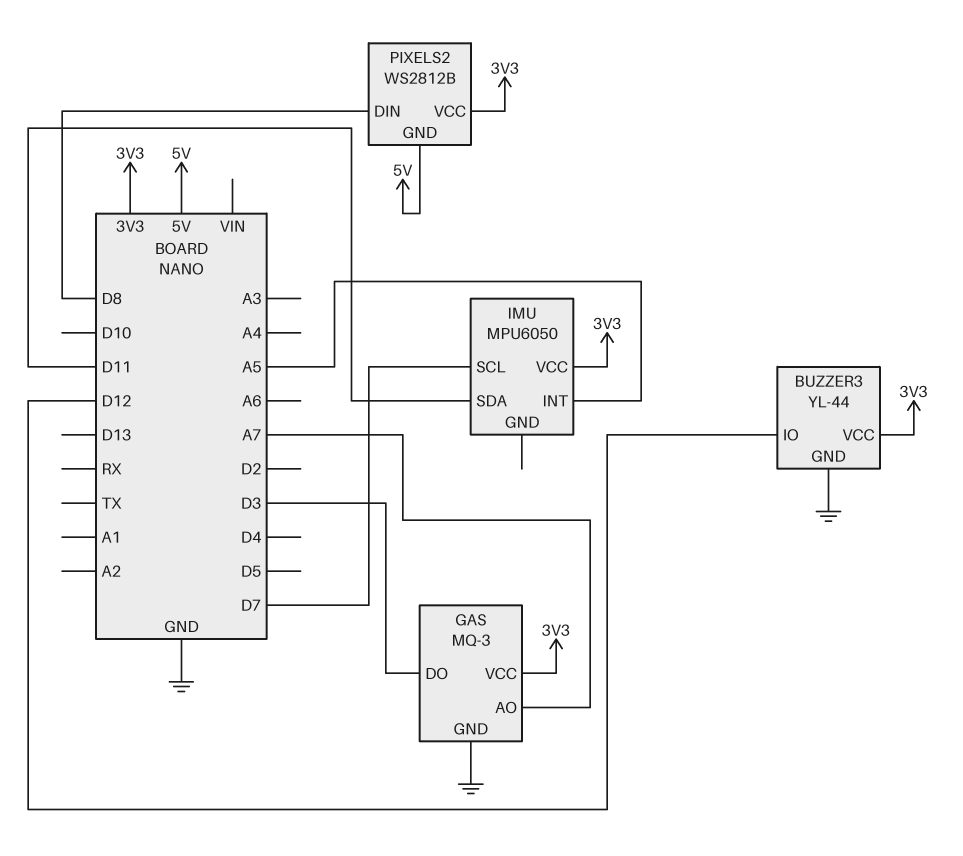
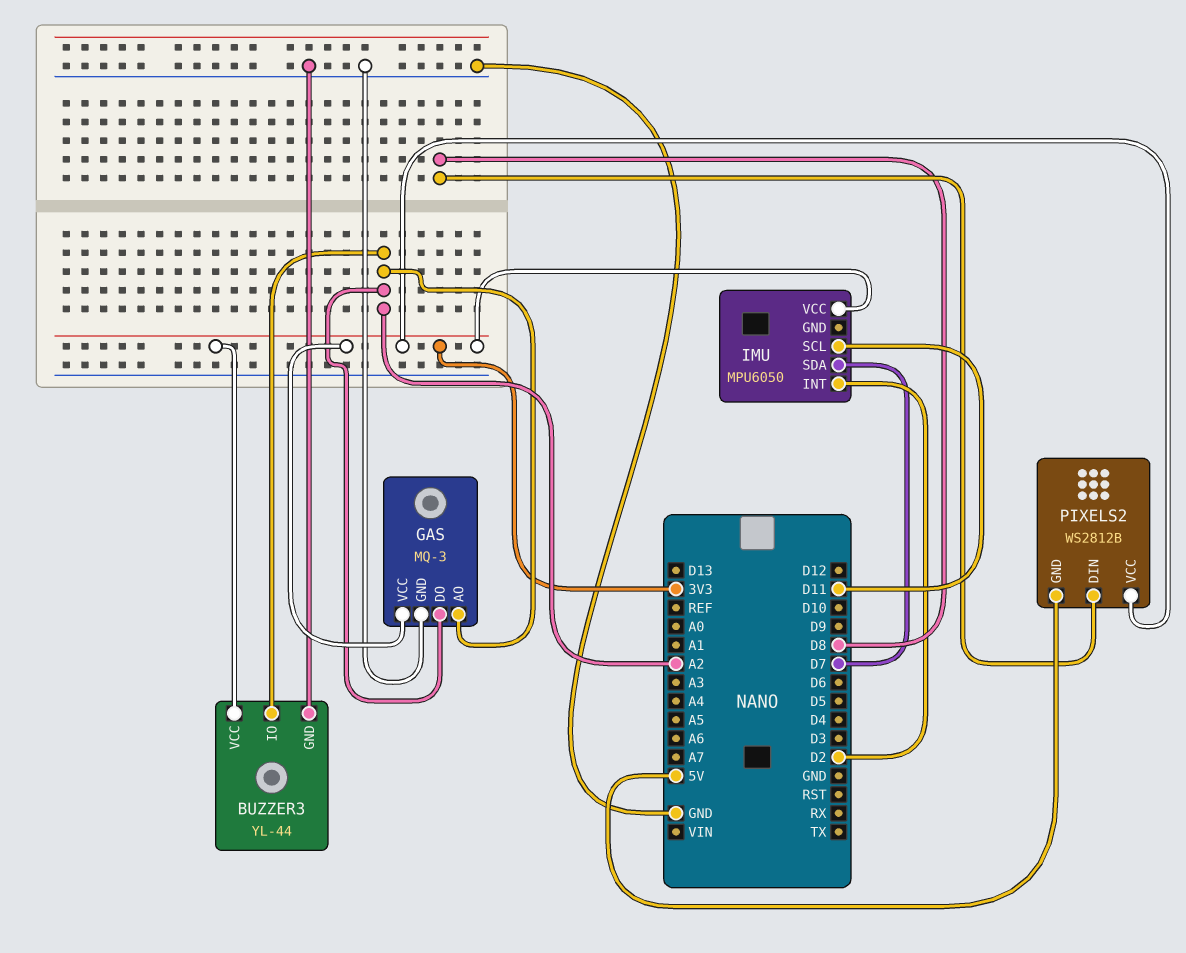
BUZZER3 pin IO: D12 -> A2
GAS pin AO: A7 -> A2
GAS pin DO: D3 -> A2
IMU pin INT: A5 -> D2
IMU pin SCL: D7 -> D11
IMU pin SDA: D11 -> D7

